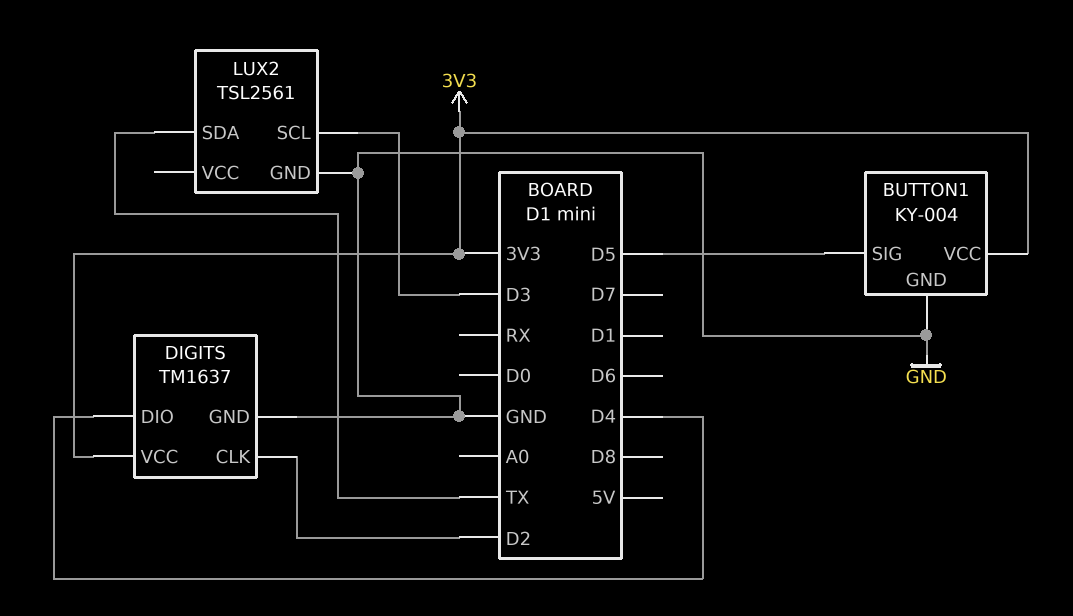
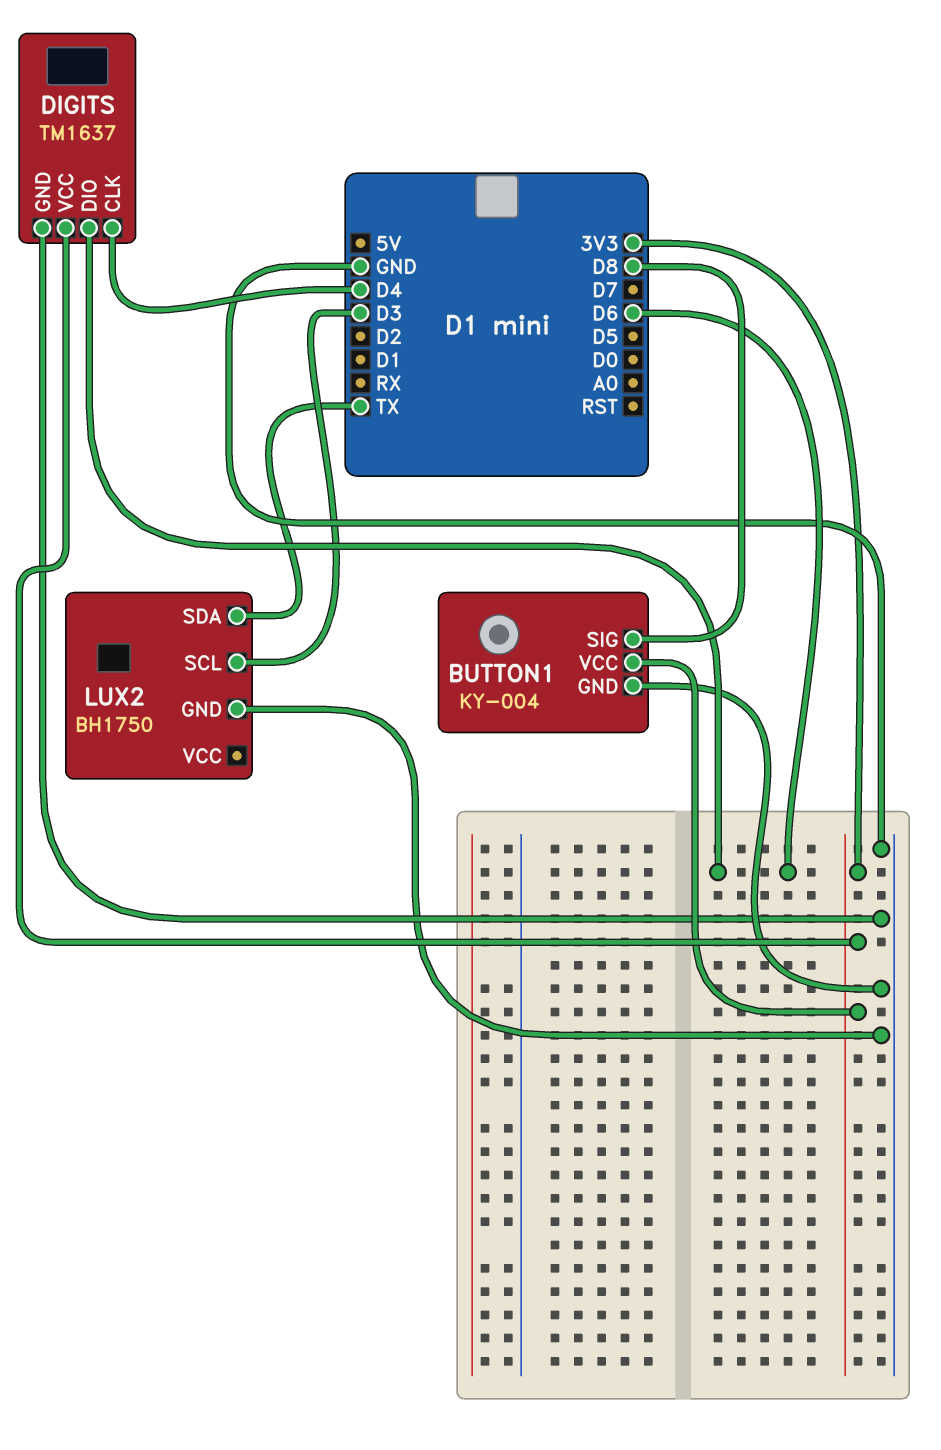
BUTTON1 pin SIG: D5 -> D8
DIGITS pin CLK: D2 -> D4
DIGITS pin DIO: D4 -> D6
LUX2: TSL2561 -> BH1750

